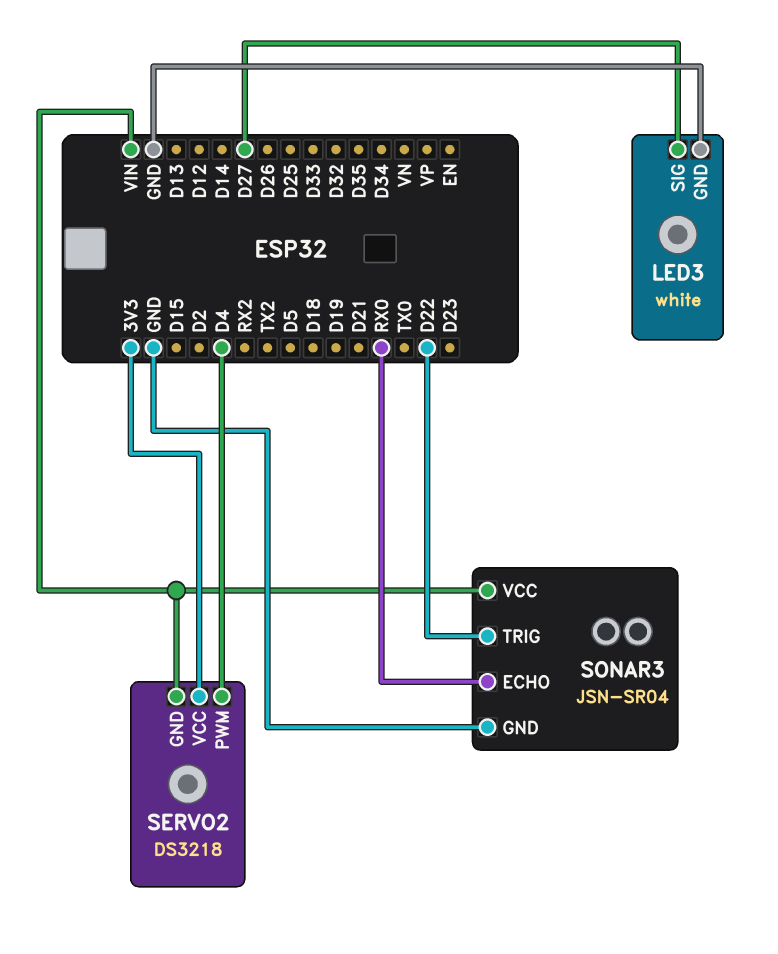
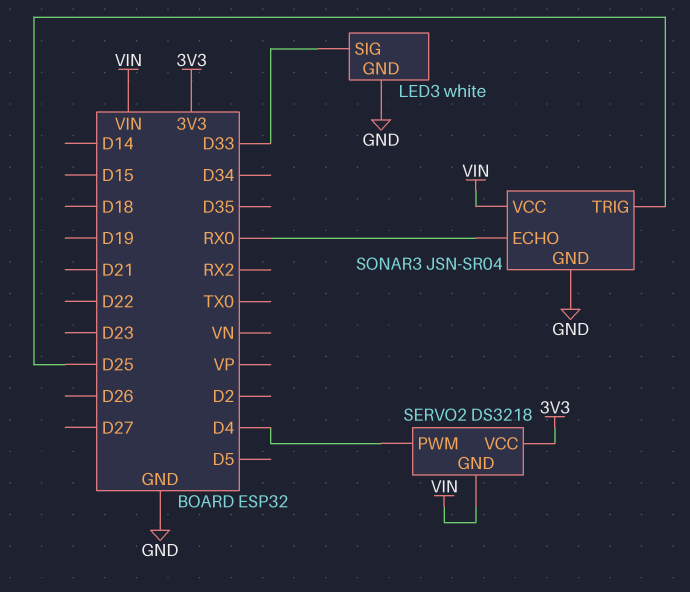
LED3 pin SIG: D27 -> D33
SONAR3 pin TRIG: D22 -> D25

